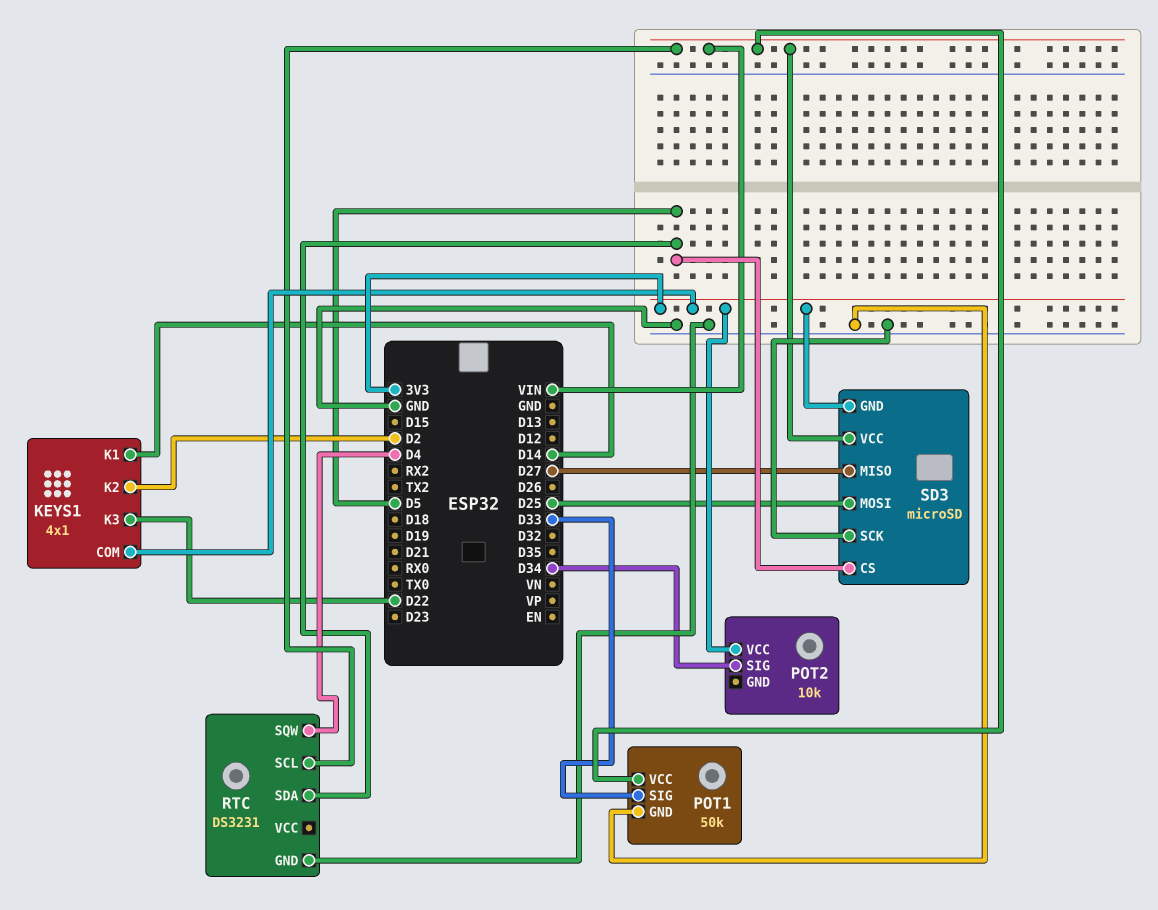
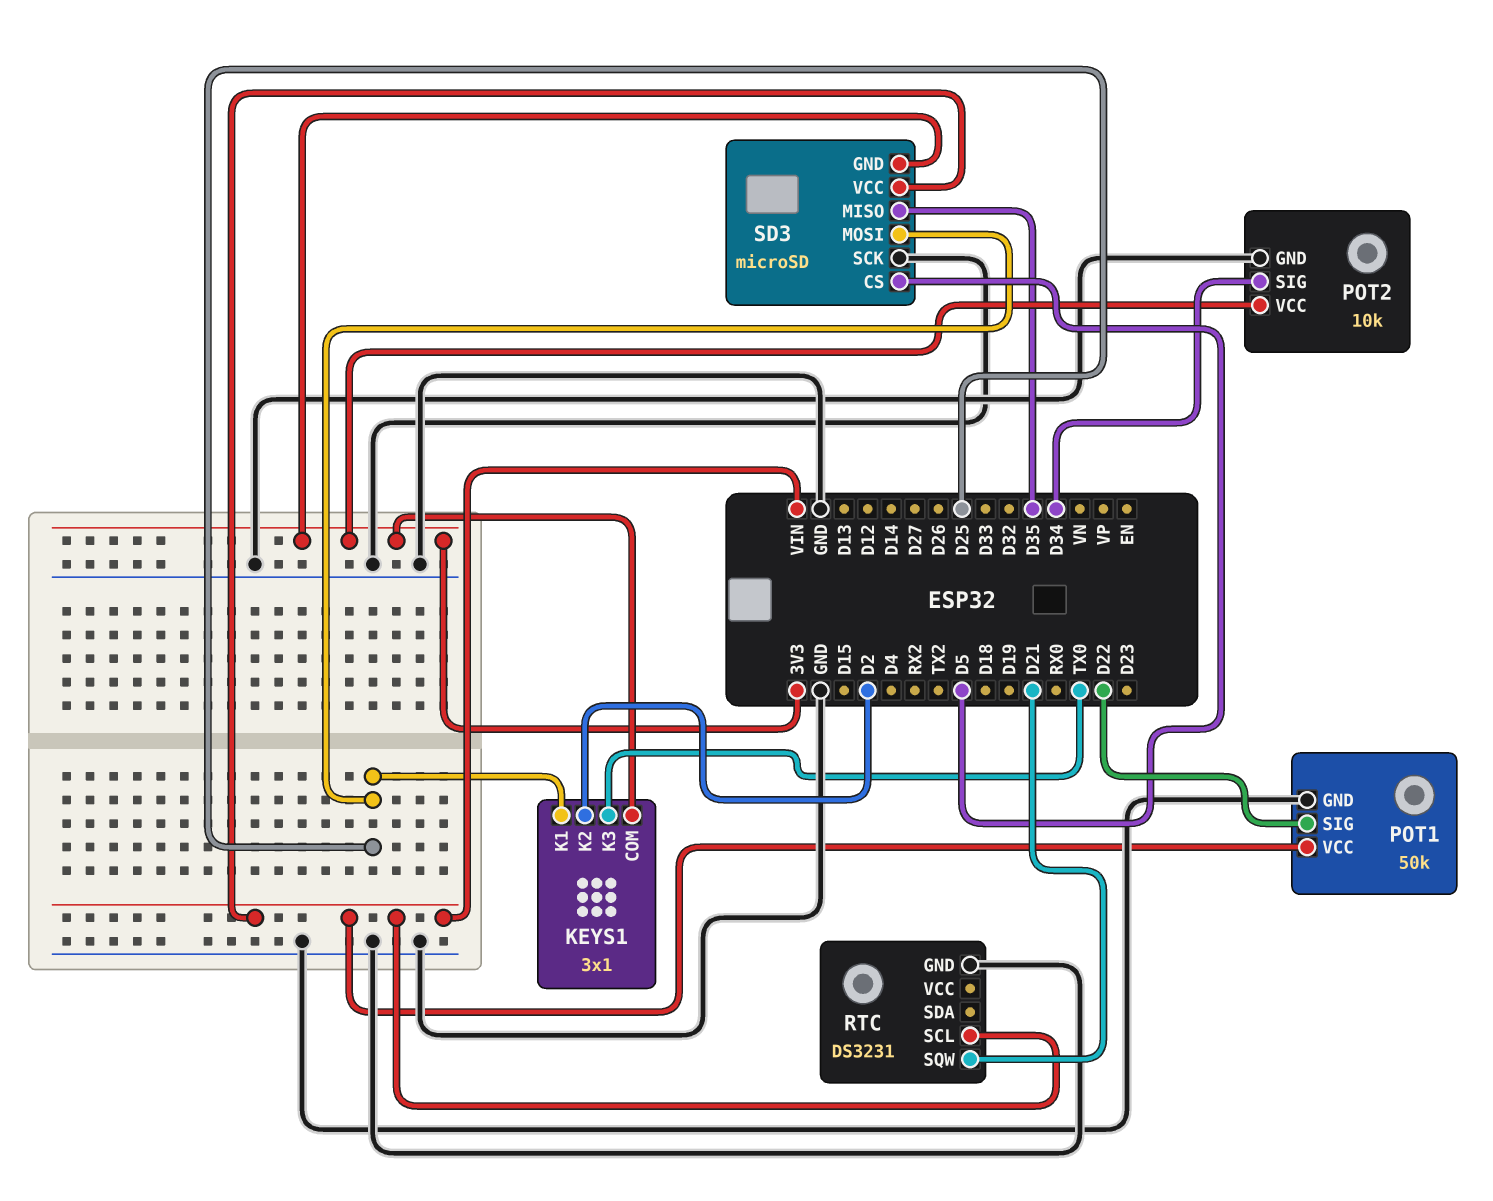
KEYS1: 4x1 -> 3x1
KEYS1 pin K1: D14 -> D25
KEYS1 pin K3: D22 -> TX0
POT1 pin SIG: D33 -> D22
POT2 pin GND: none -> GND
RTC pin SDA: D5 -> none
RTC pin SQW: D4 -> D21
SD3 pin MISO: D27 -> D35

